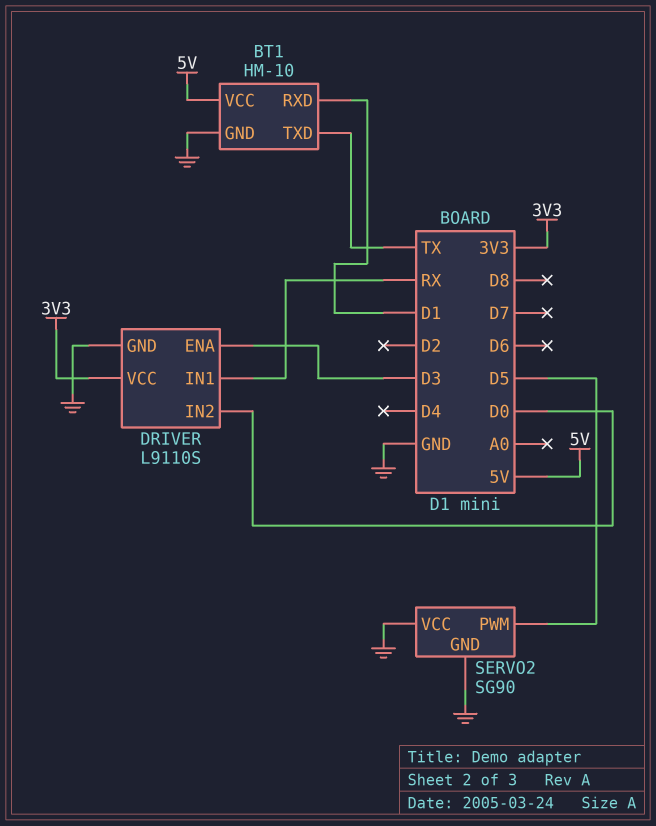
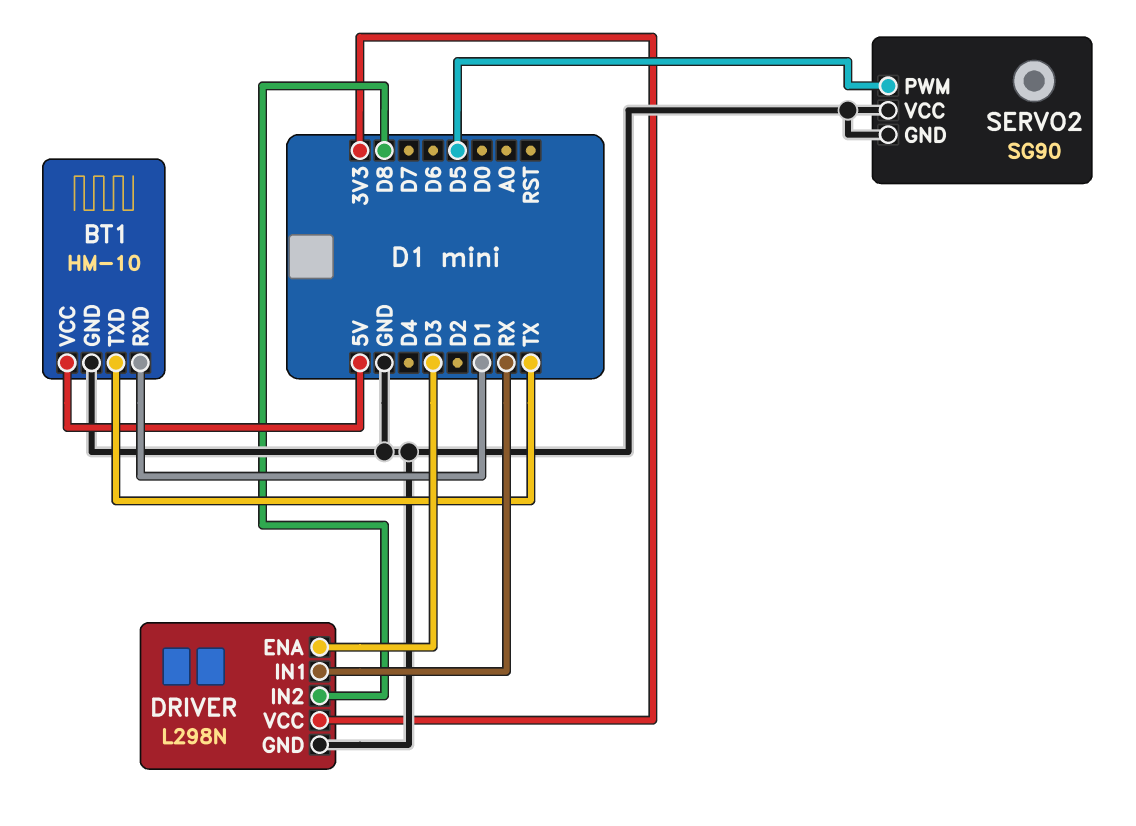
DRIVER: L9110S -> L298N
DRIVER pin IN2: D0 -> D8

